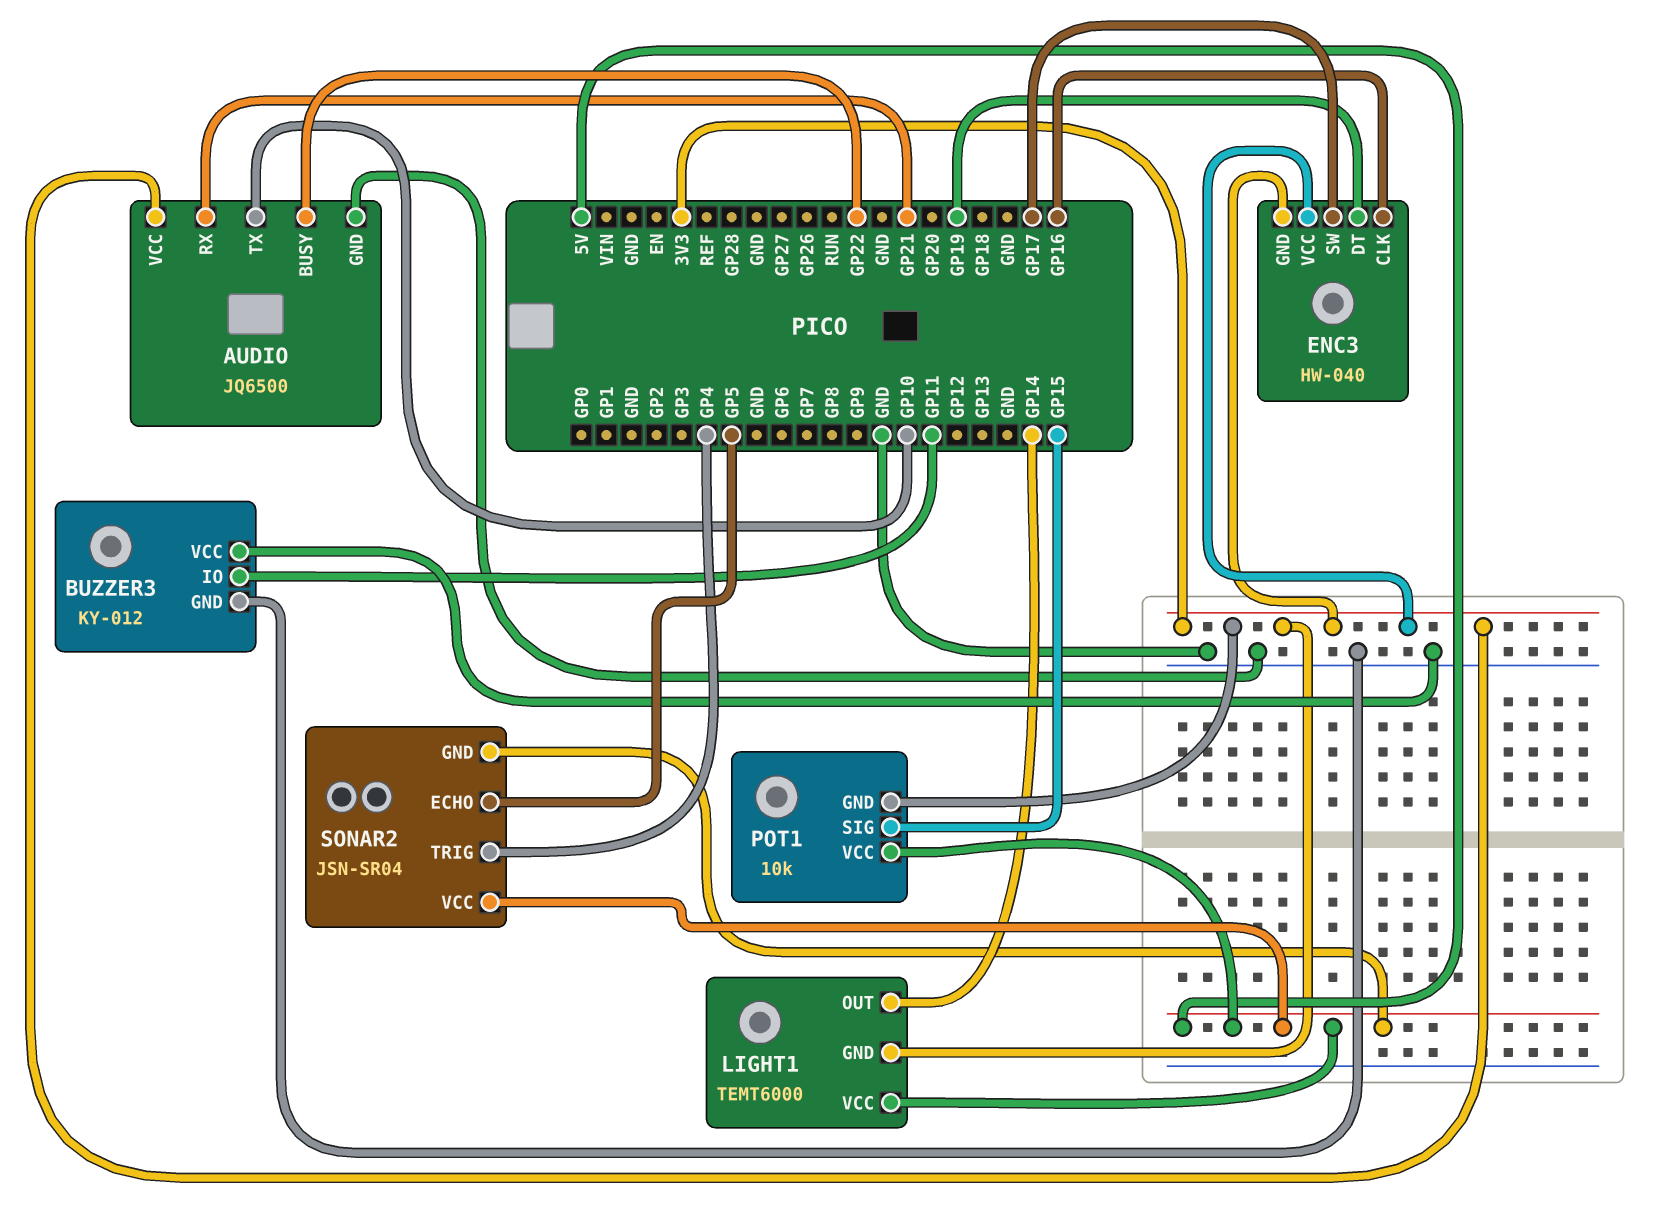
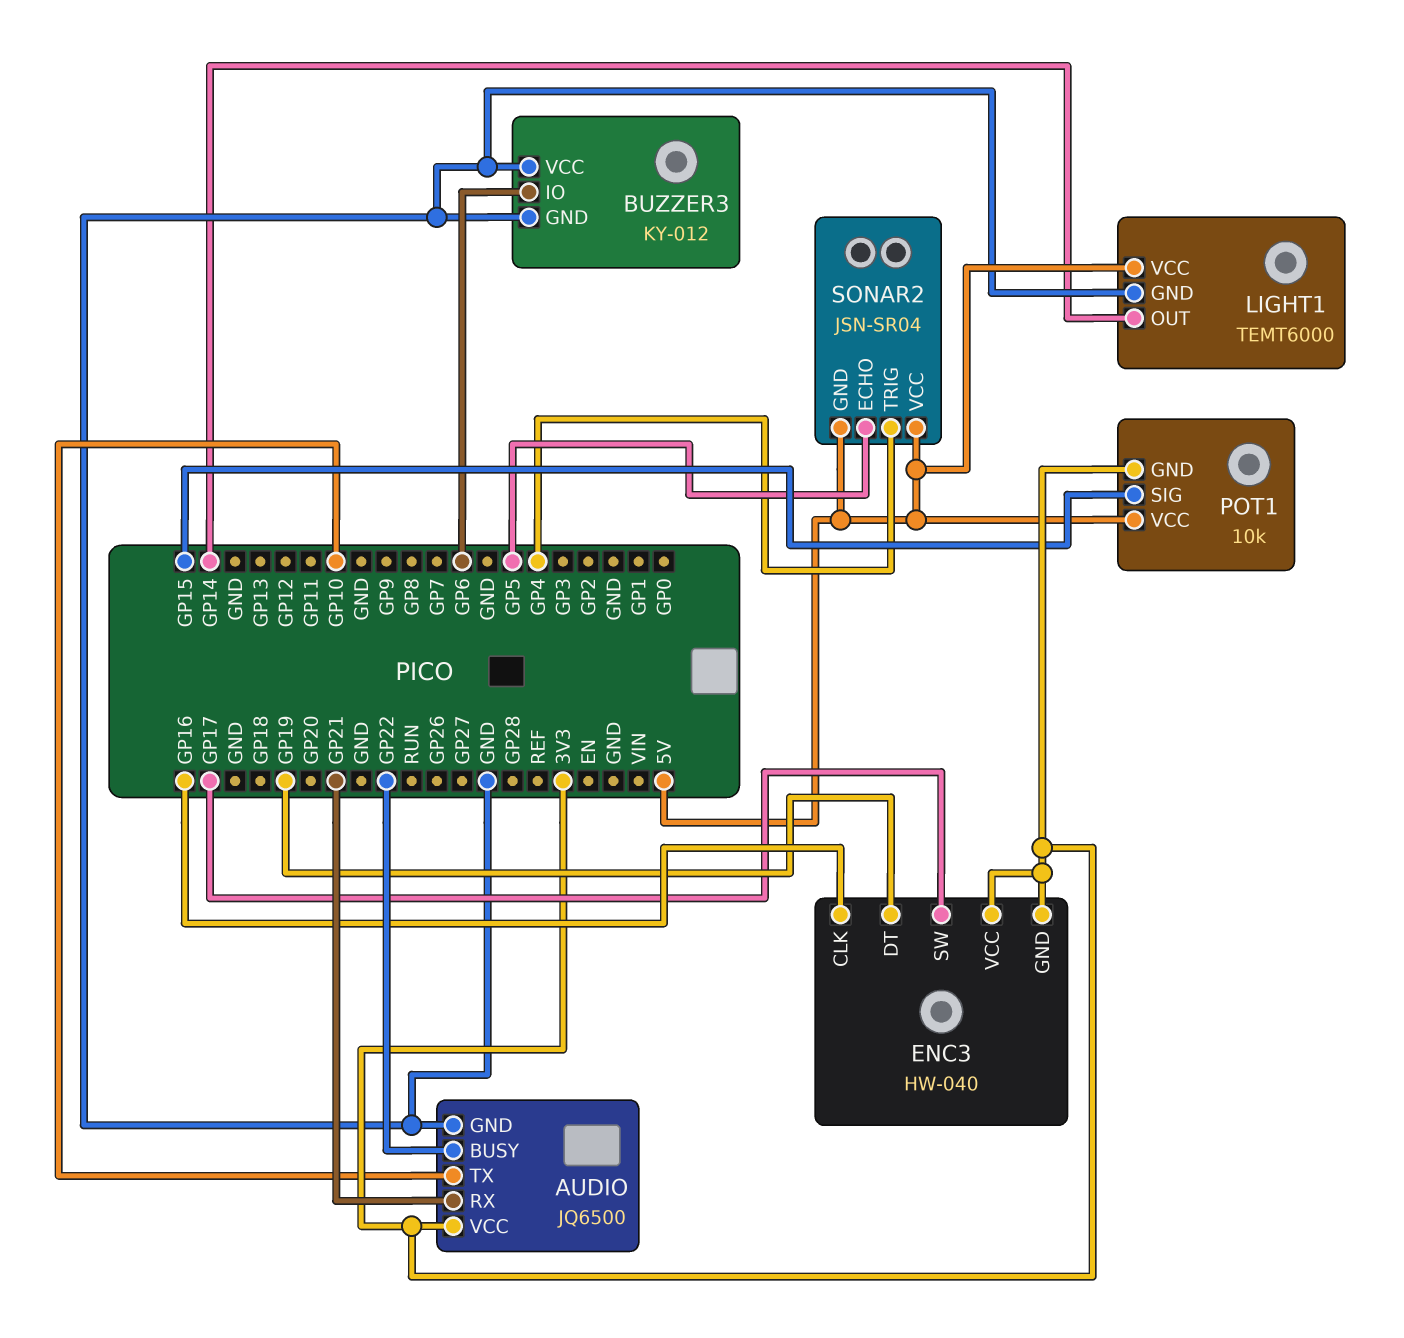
BUZZER3 pin IO: GP11 -> GP6
LIGHT1 pin GND: 3V3 -> GND

